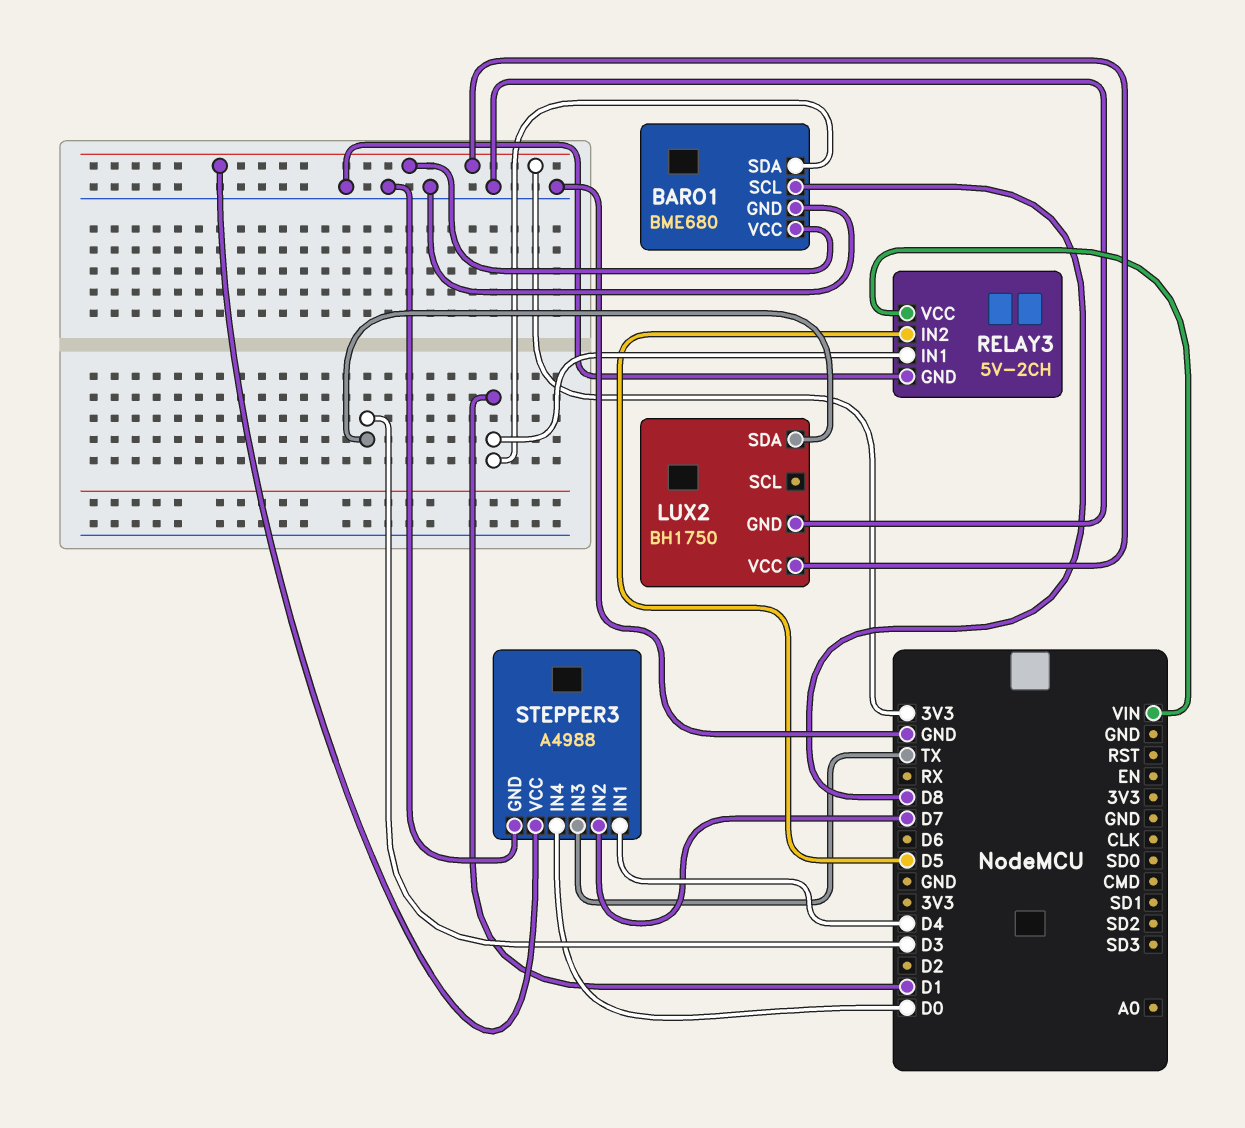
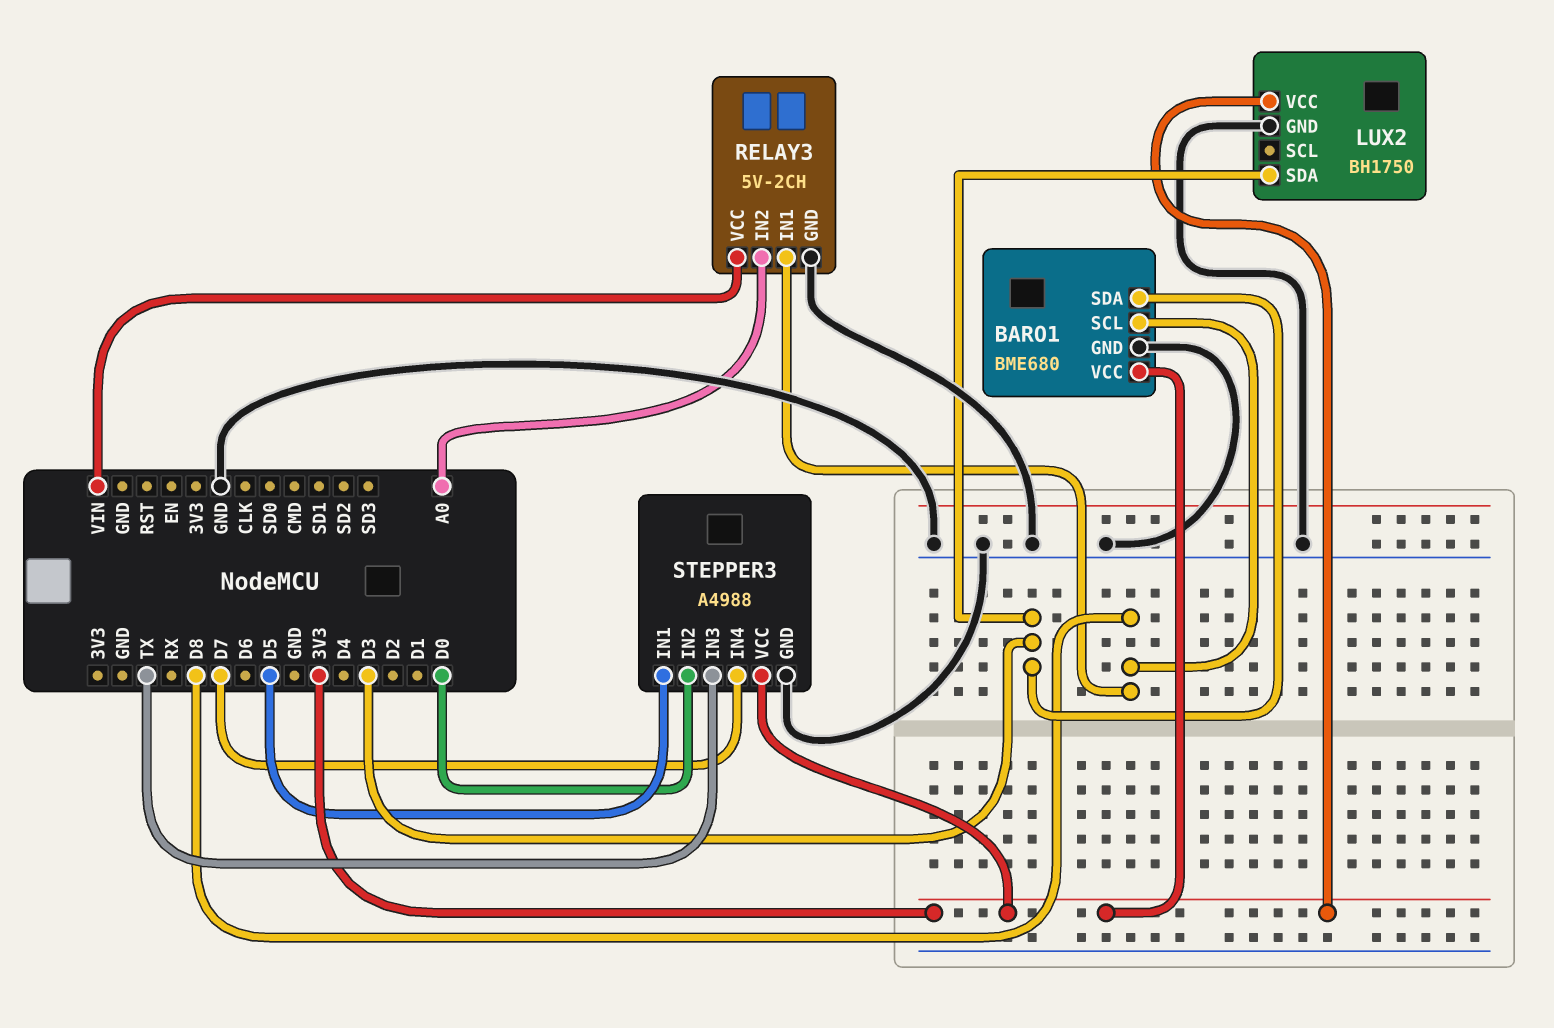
BARO1 pin SDA: D1 -> D3
RELAY3 pin IN1: D1 -> D8
RELAY3 pin IN2: D5 -> A0
STEPPER3 pin IN1: D4 -> D5
STEPPER3 pin IN2: D7 -> D0
STEPPER3 pin IN4: D0 -> D7

